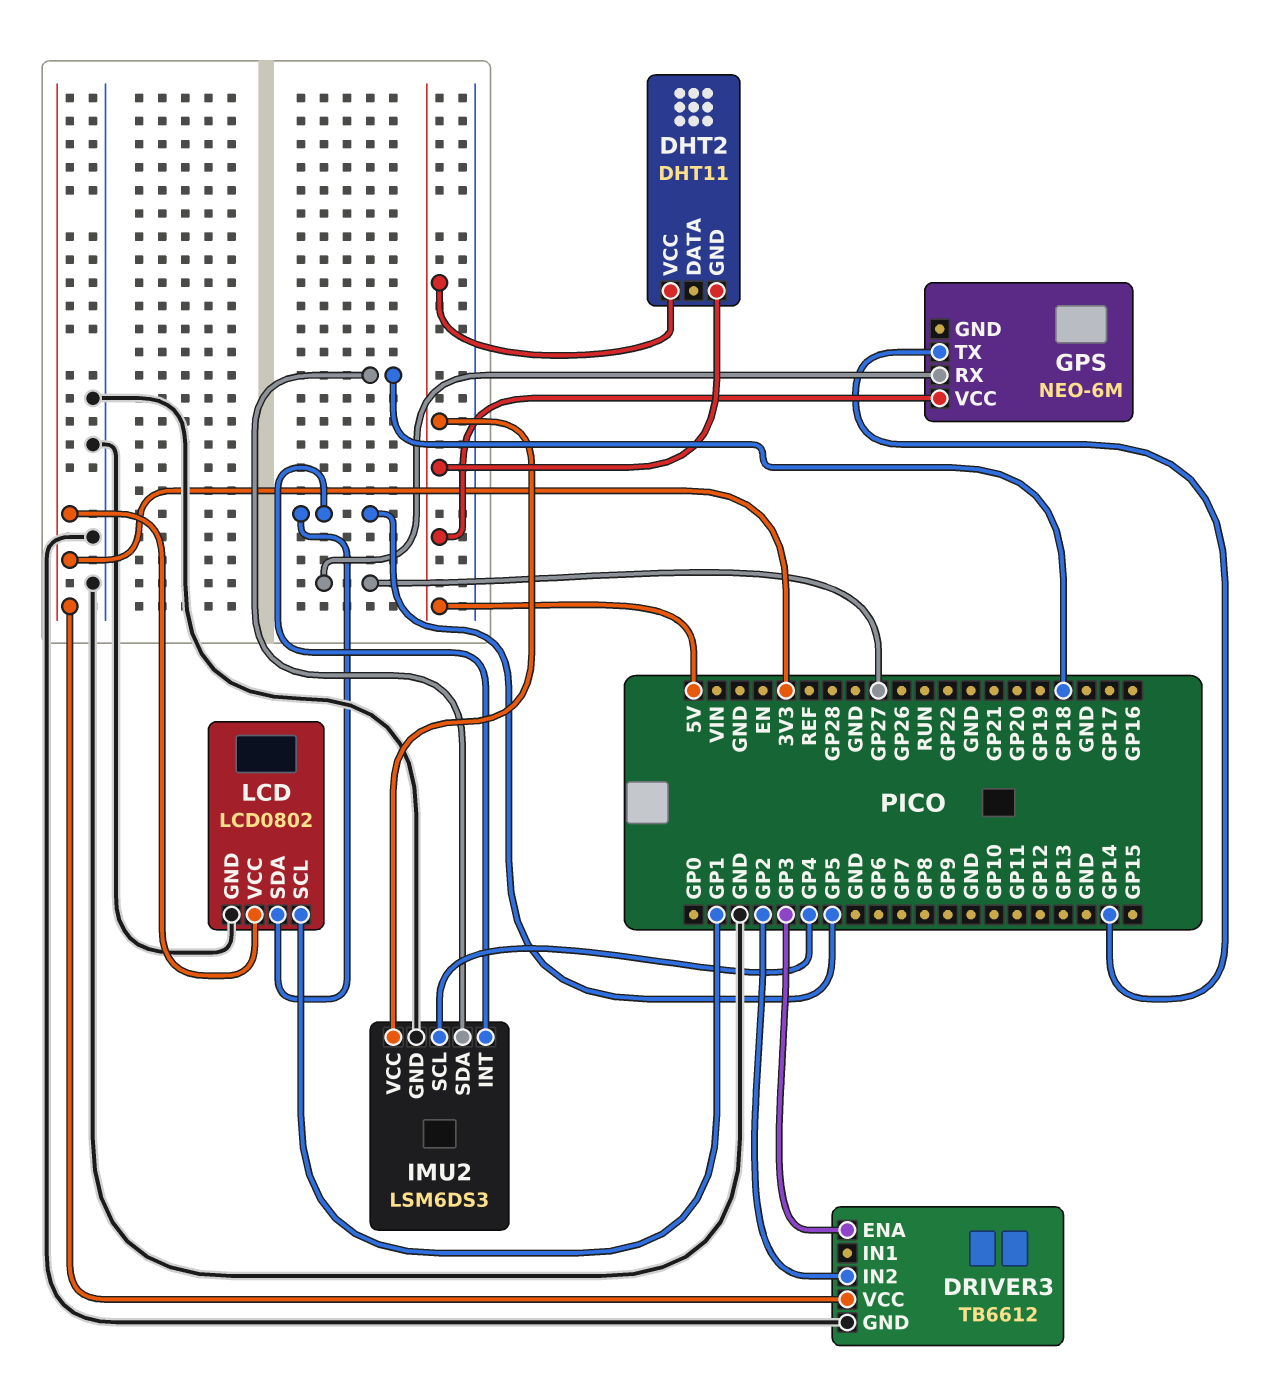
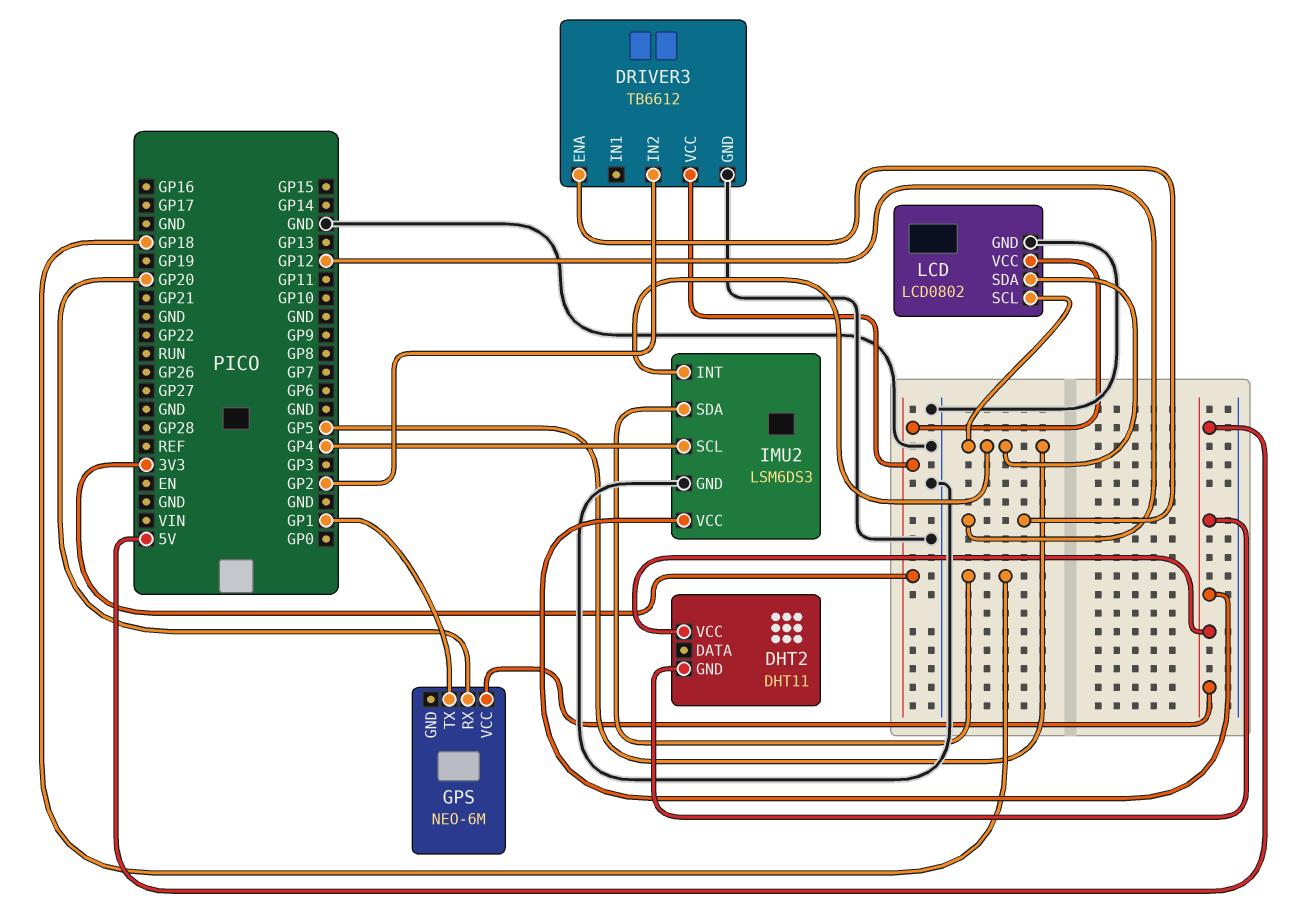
DRIVER3 pin ENA: GP3 -> GP12
GPS pin RX: GP27 -> GP20
GPS pin TX: GP14 -> GP1
LCD pin SCL: GP1 -> GP5

